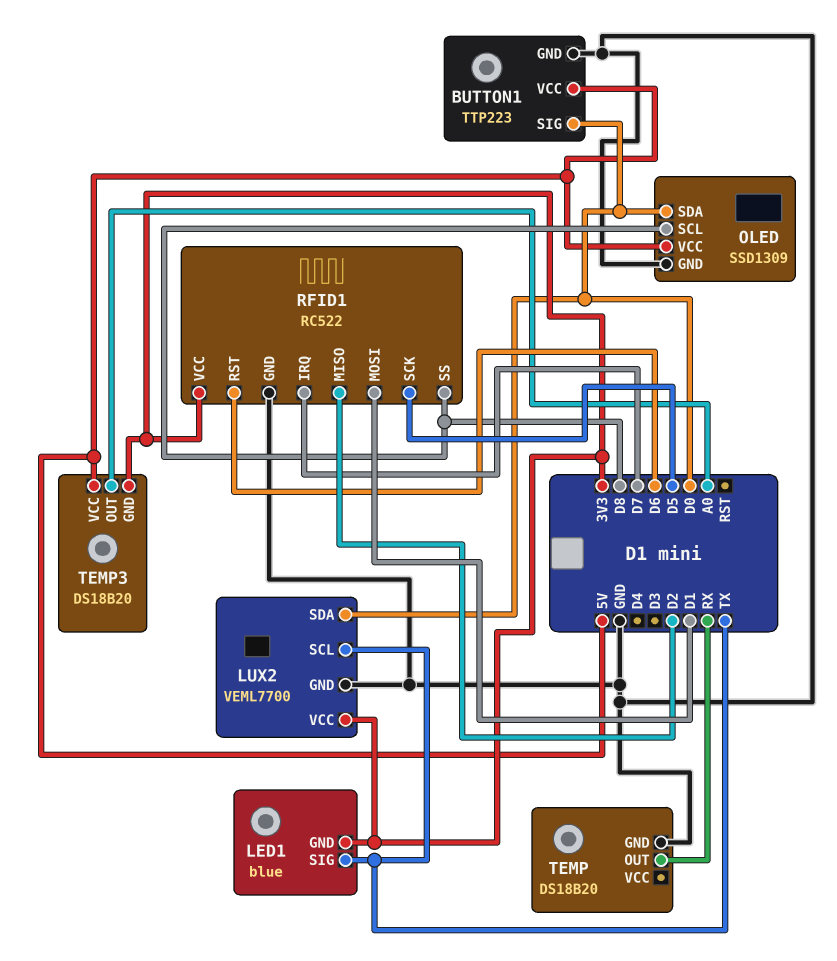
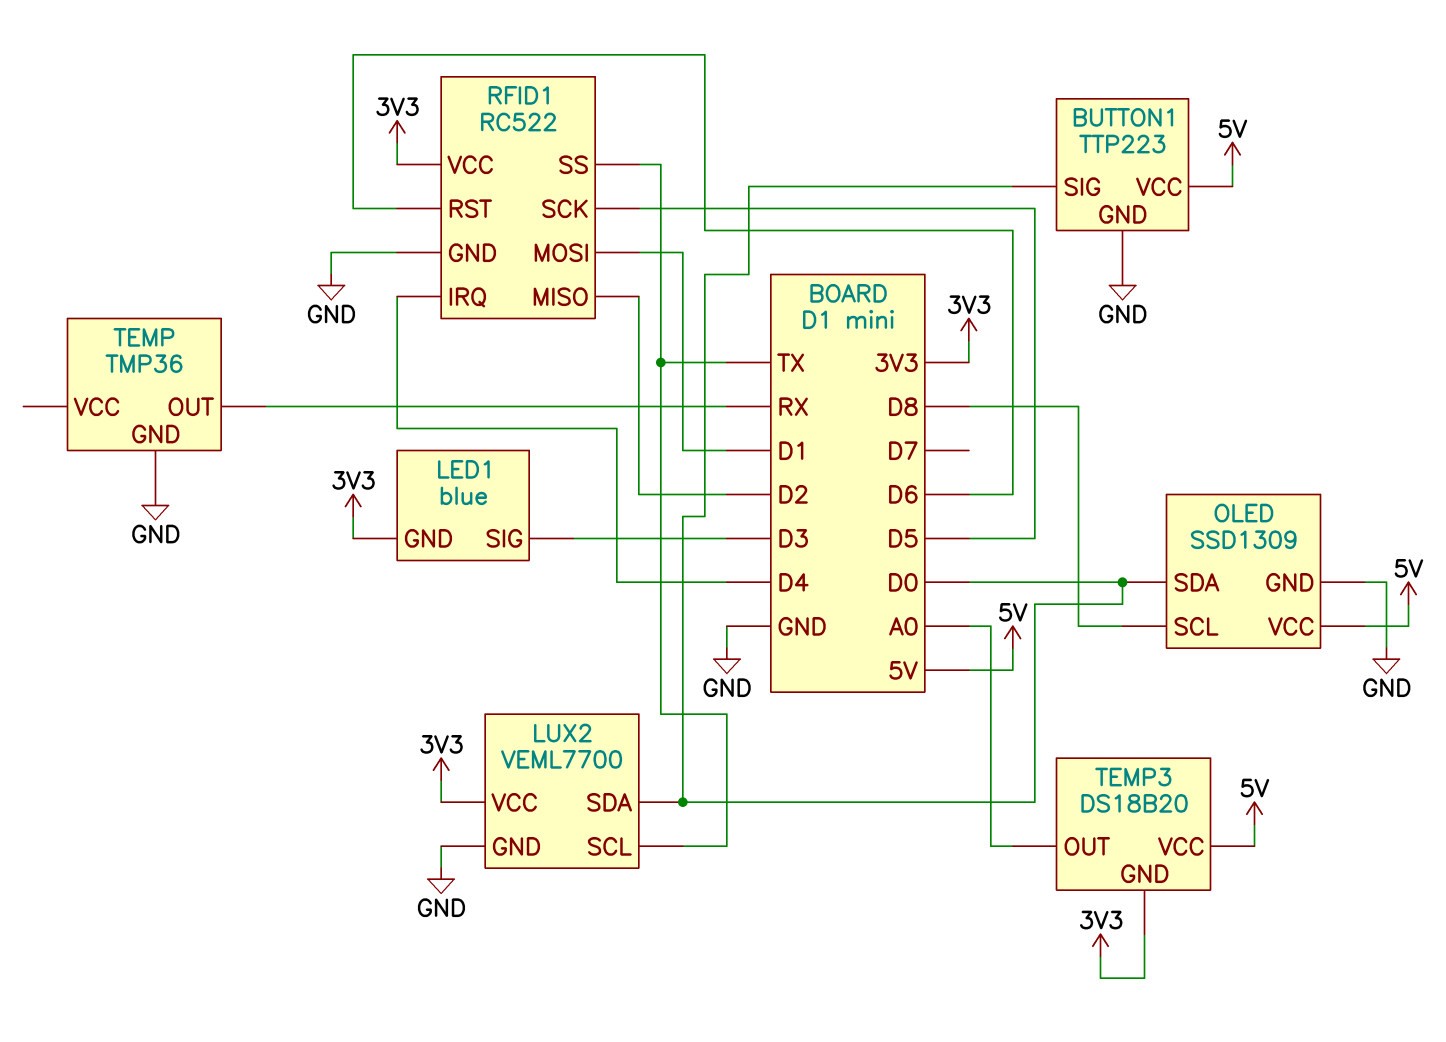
LED1 pin SIG: TX -> D3
RFID1 pin IRQ: D7 -> D4
RFID1 pin SS: D8 -> TX
TEMP: DS18B20 -> TMP36

